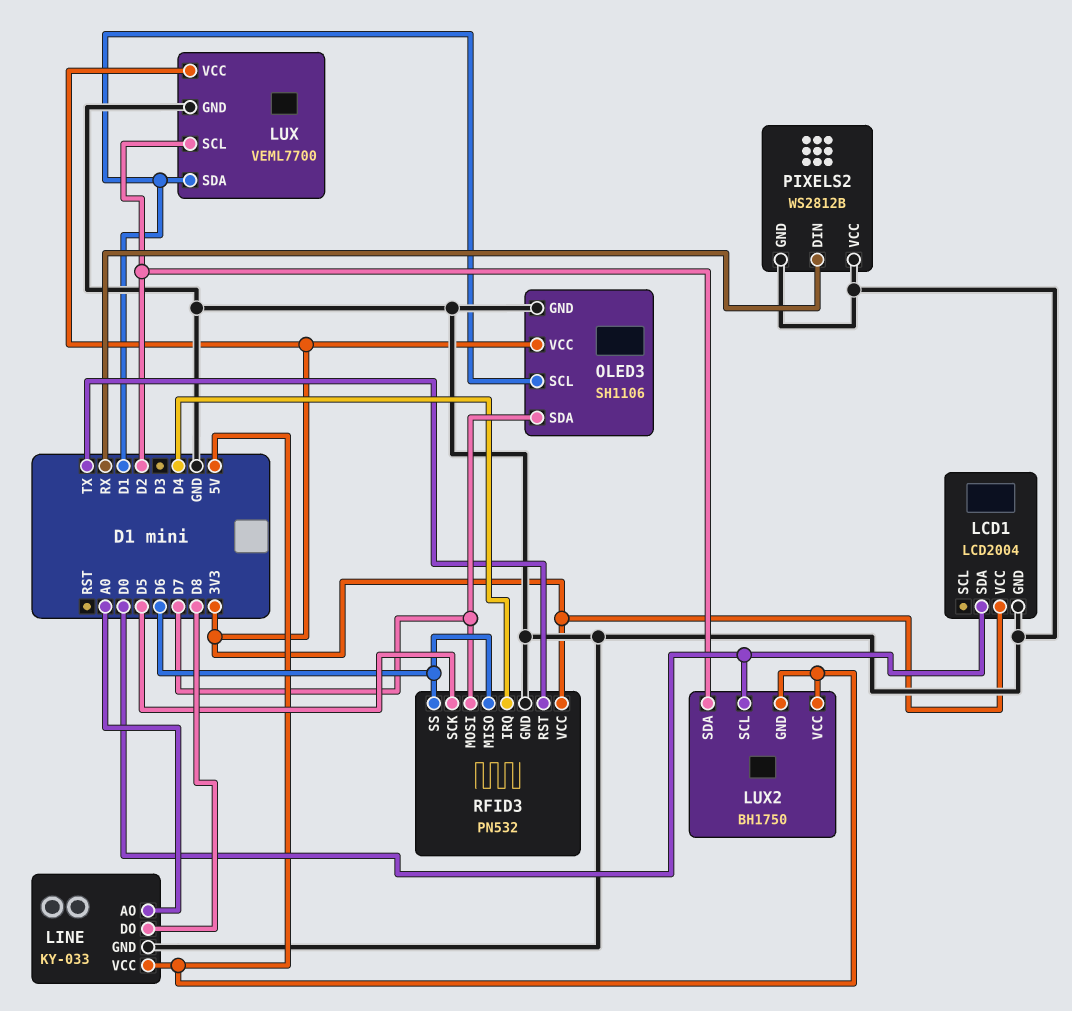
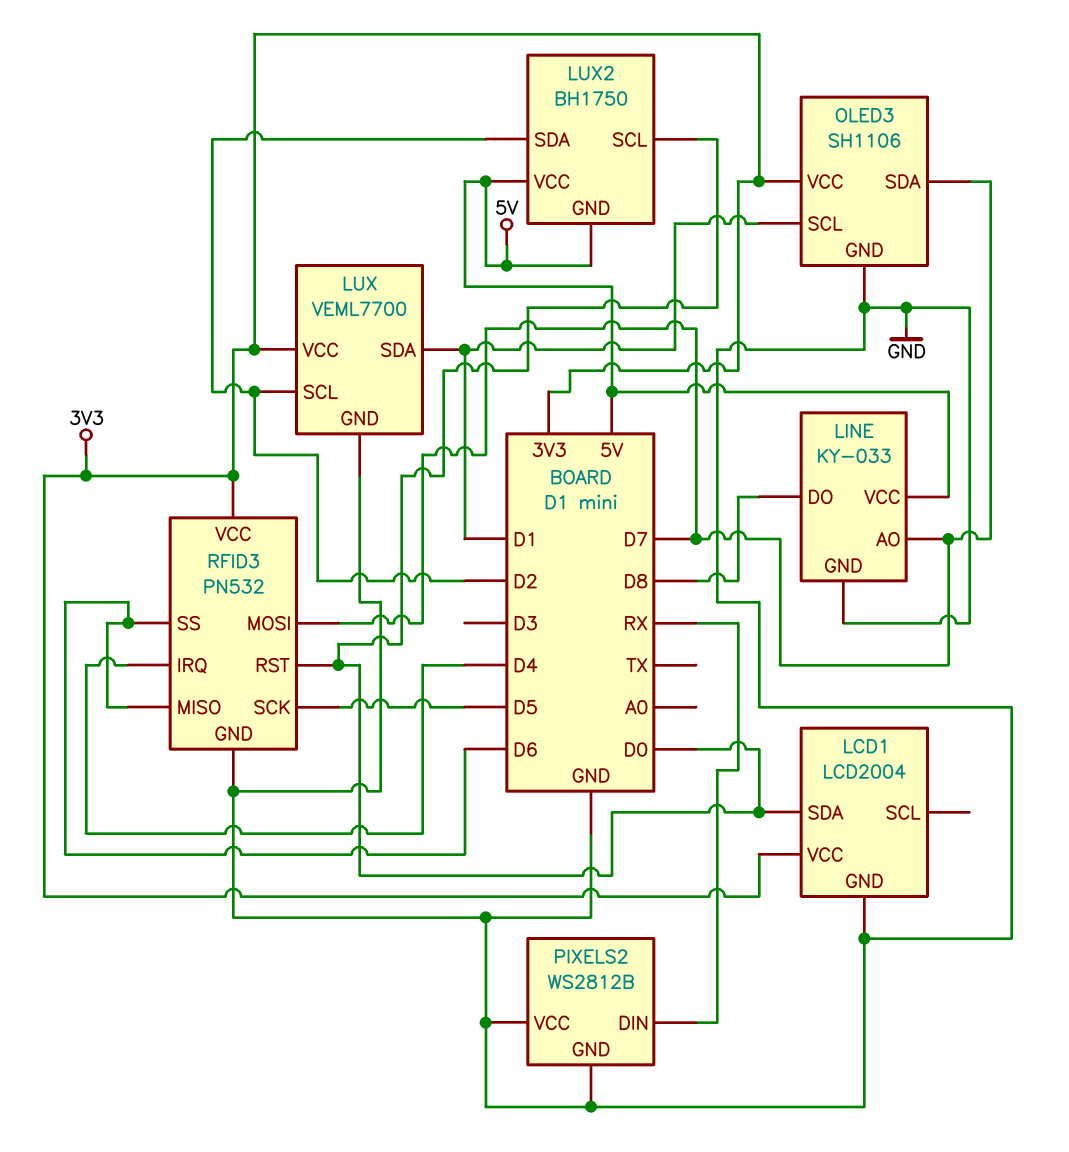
LINE pin AO: A0 -> D7
RFID3 pin RST: TX -> D0

